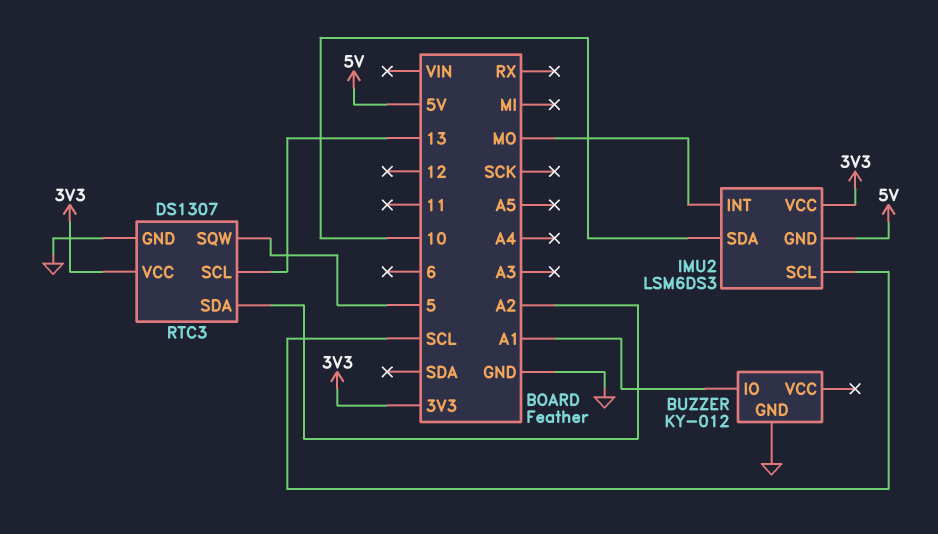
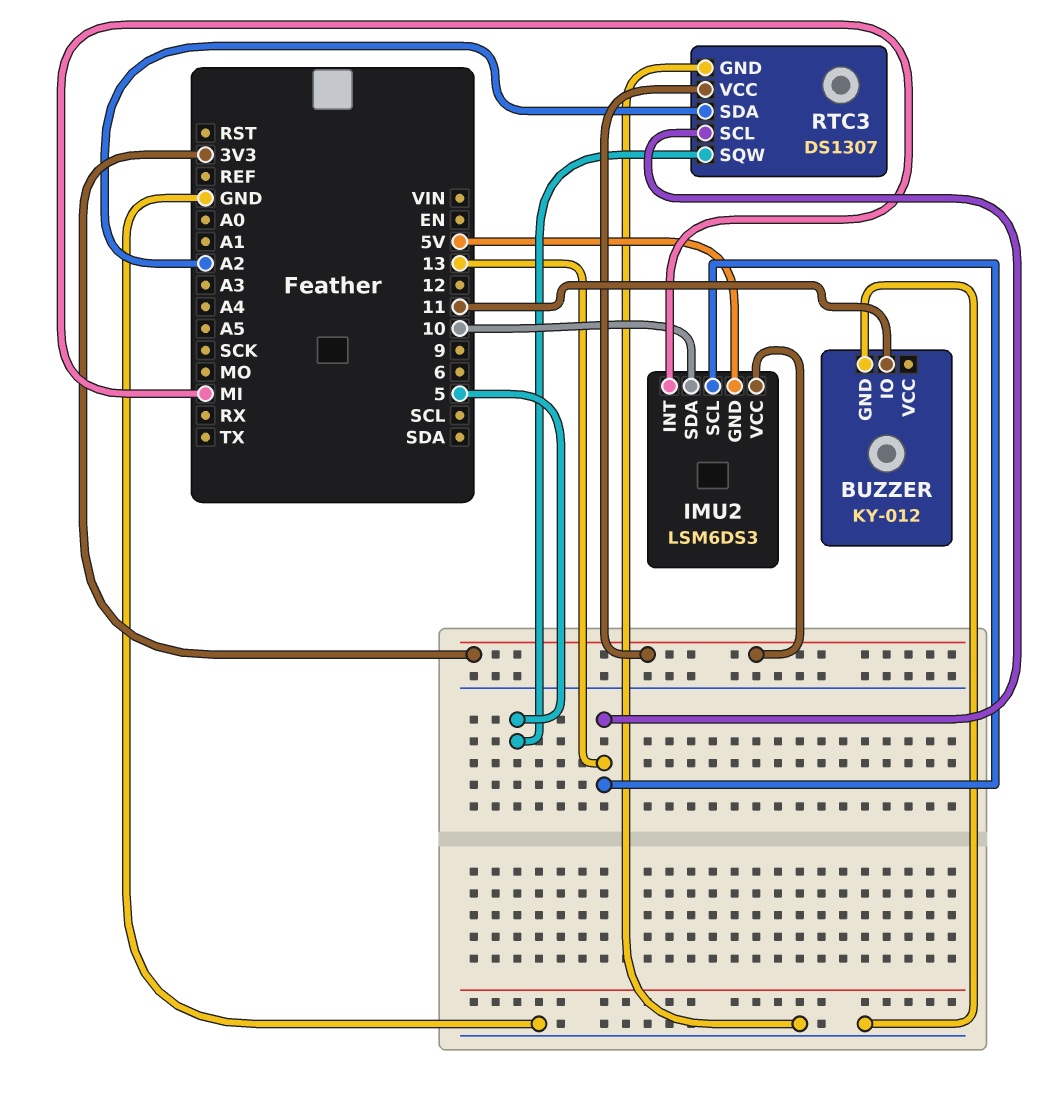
BUZZER pin IO: A1 -> 11
IMU2 pin INT: MO -> MI
IMU2 pin SCL: SCL -> 13

